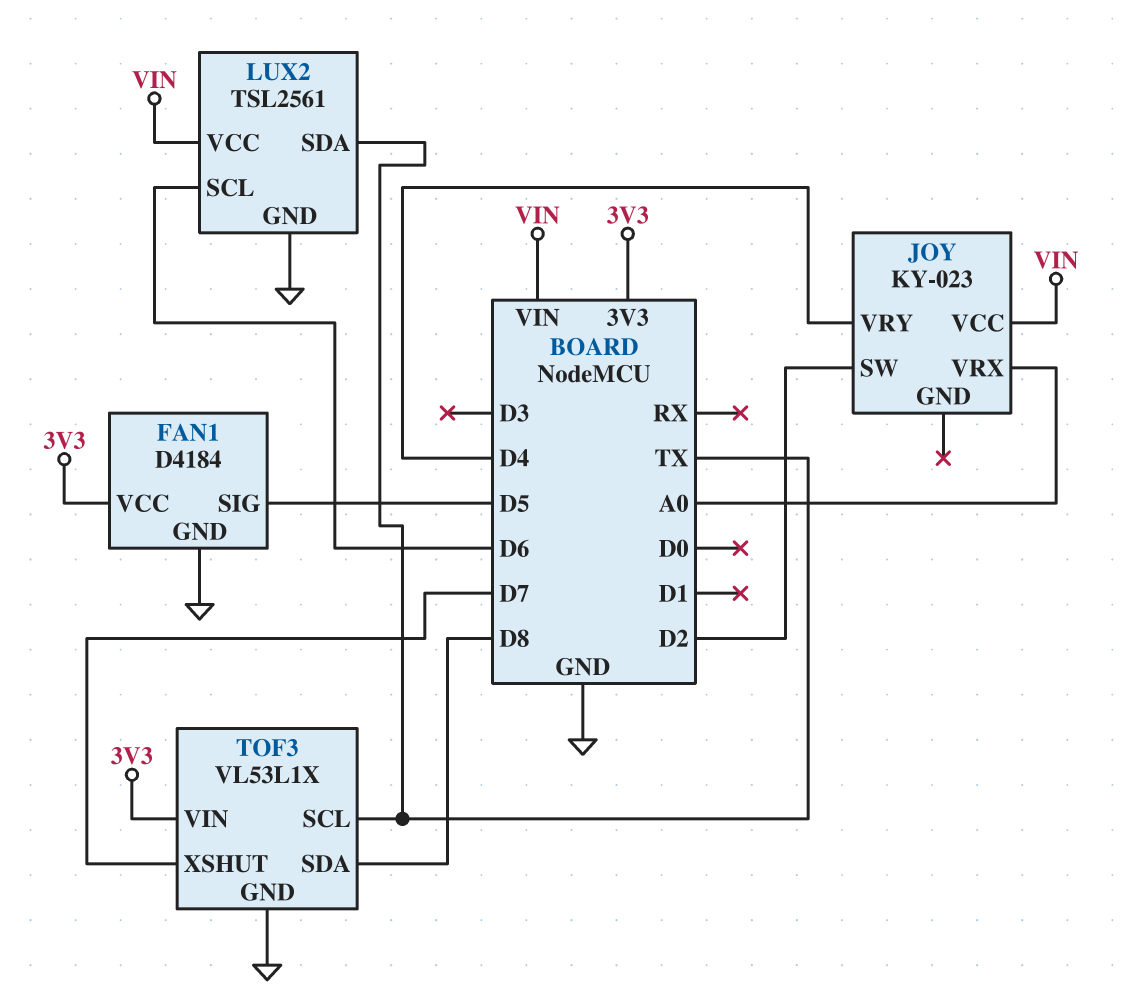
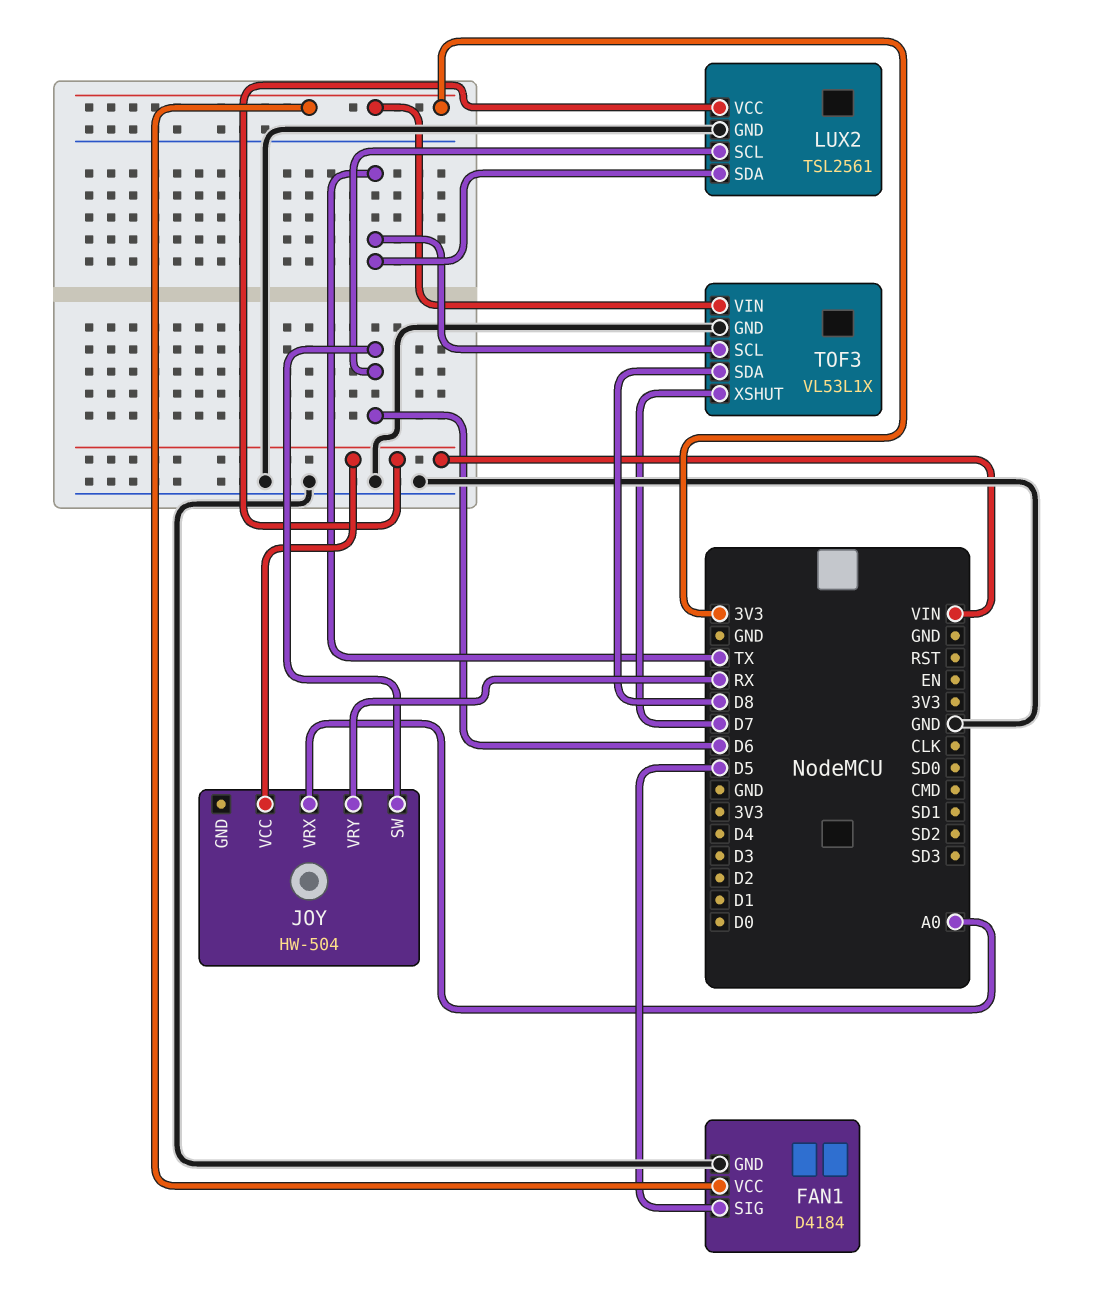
JOY: KY-023 -> HW-504
JOY pin SW: D2 -> D6
JOY pin VRY: D4 -> RX

